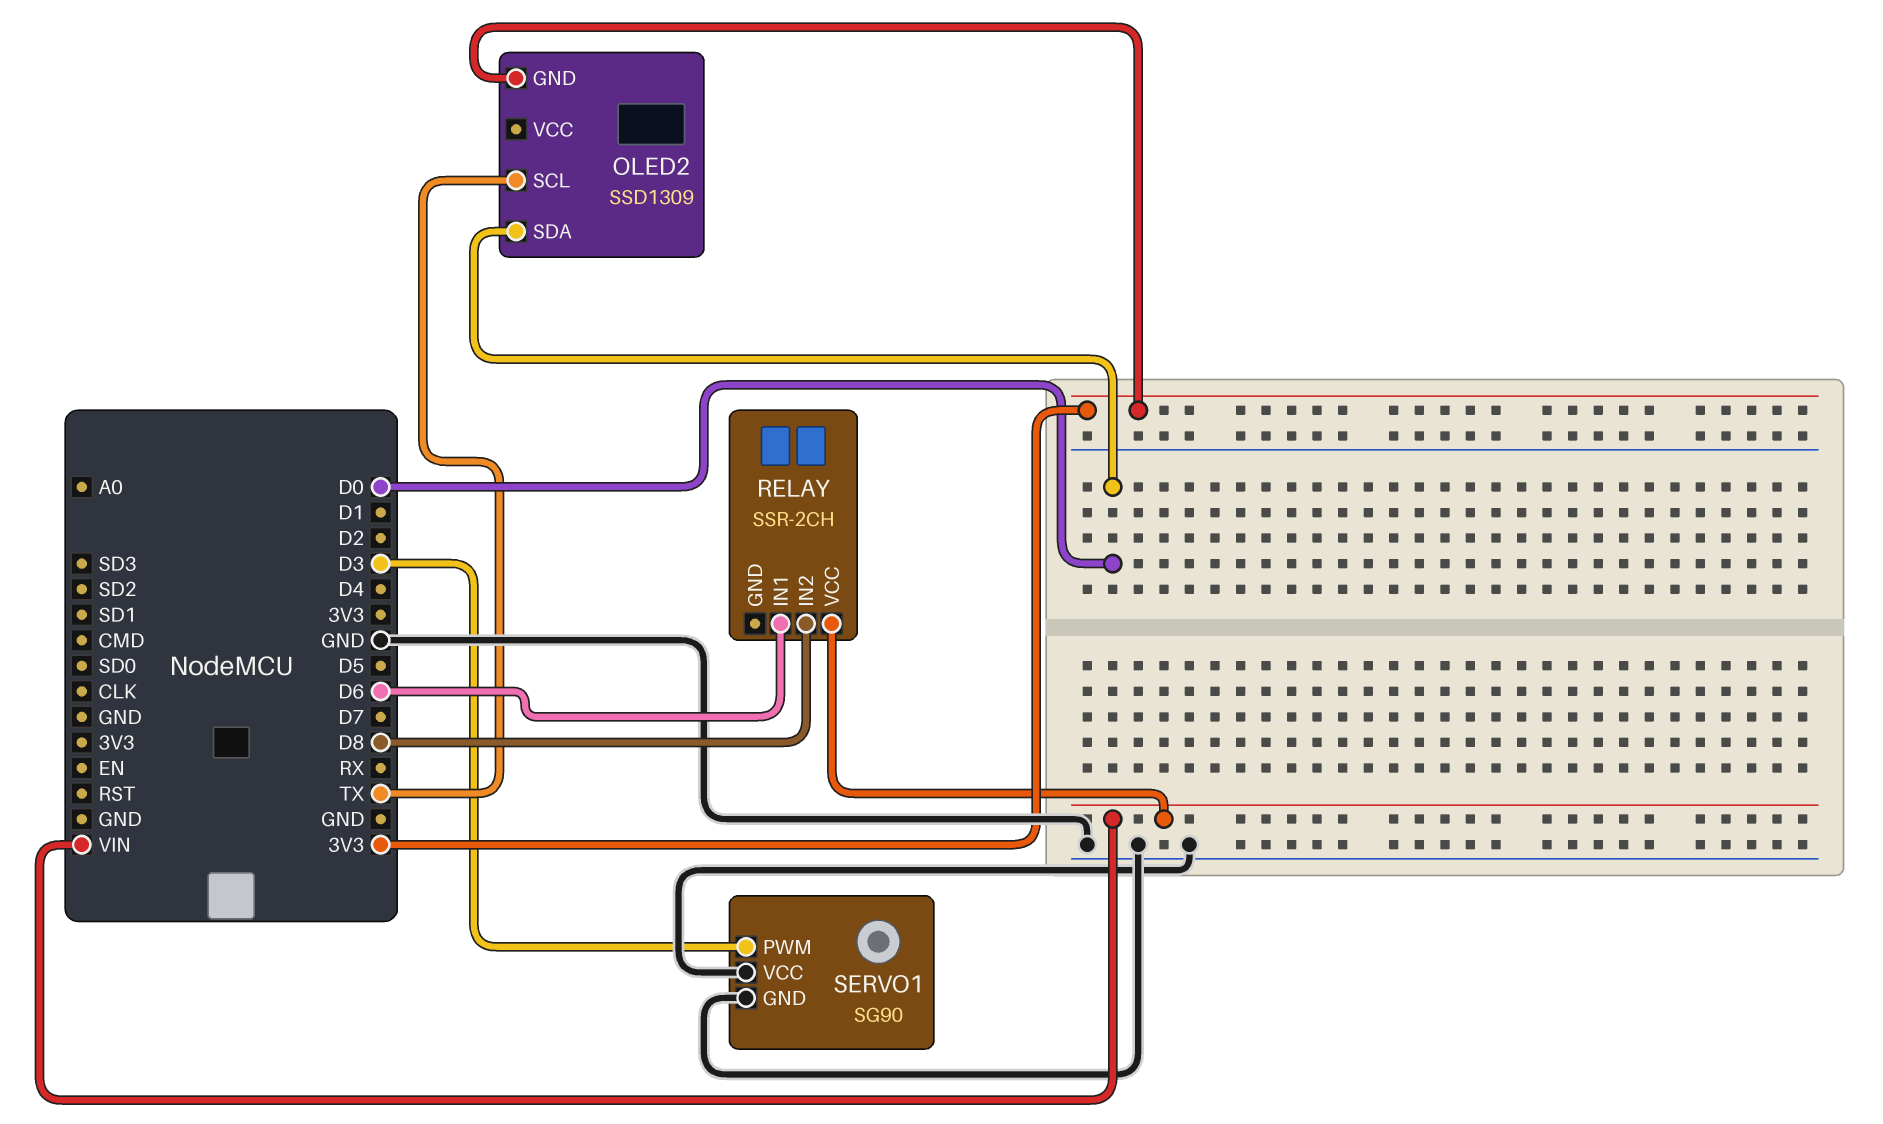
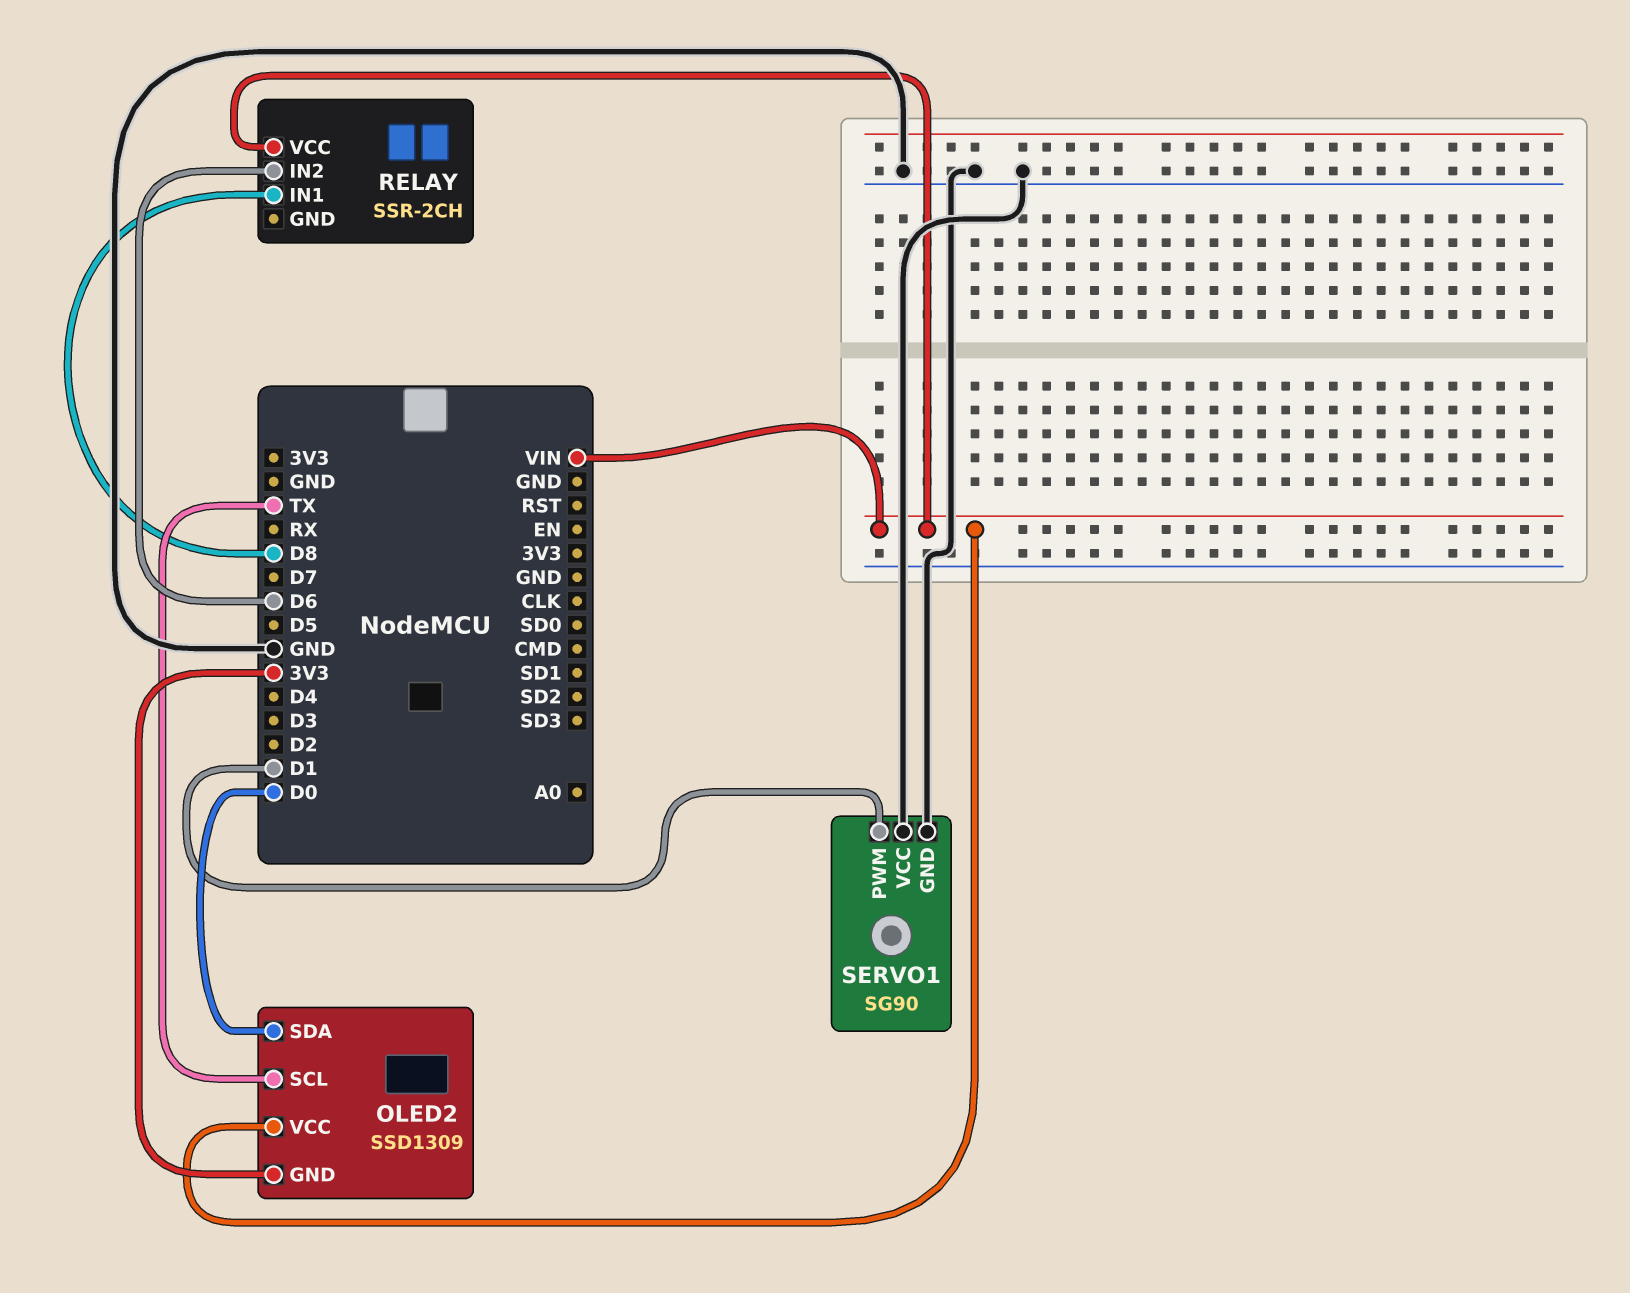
OLED2 pin VCC: none -> VIN
RELAY pin IN1: D6 -> D8
RELAY pin IN2: D8 -> D6
SERVO1 pin PWM: D3 -> D1

